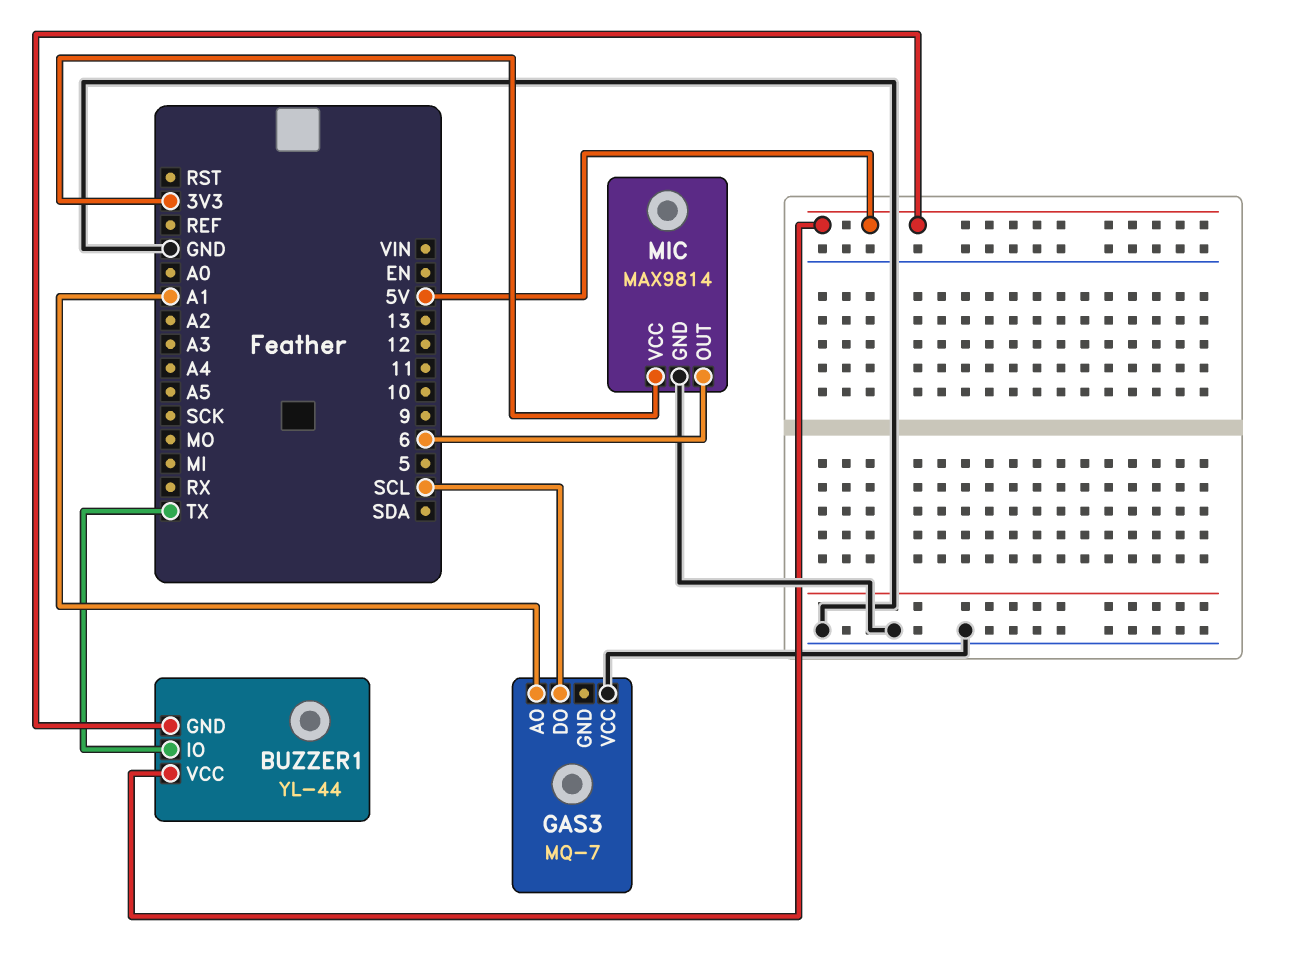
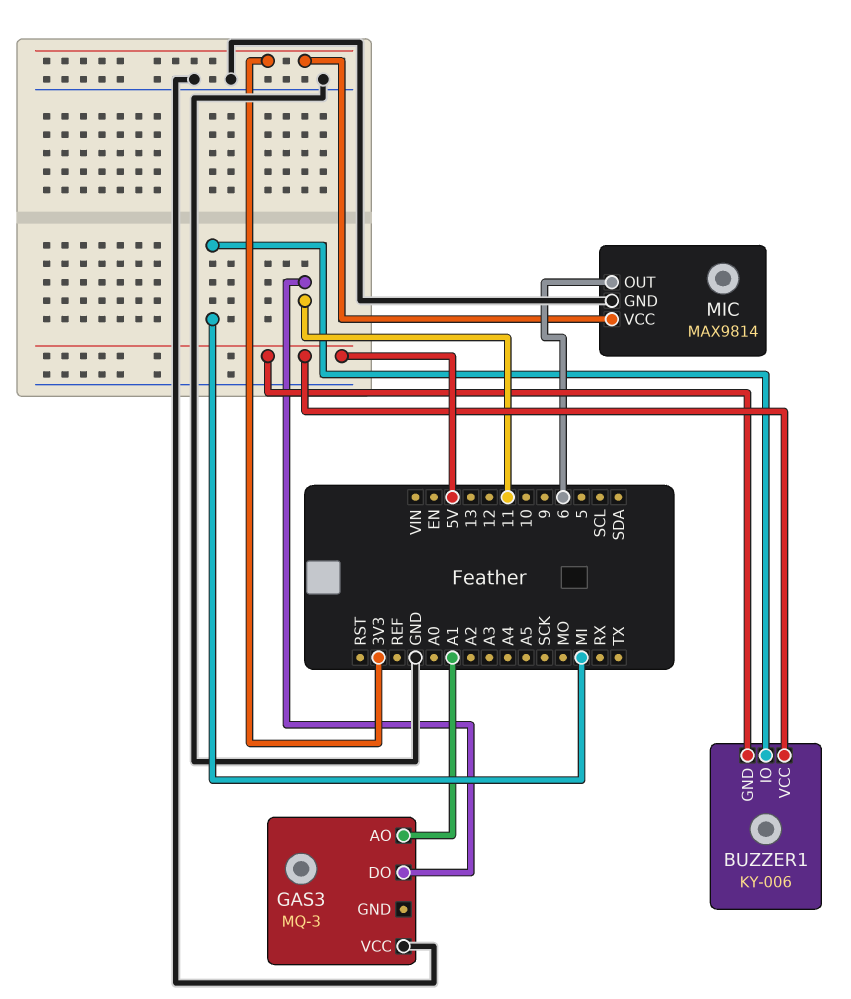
BUZZER1: YL-44 -> KY-006
BUZZER1 pin IO: TX -> MI
GAS3: MQ-7 -> MQ-3
GAS3 pin DO: SCL -> 11

